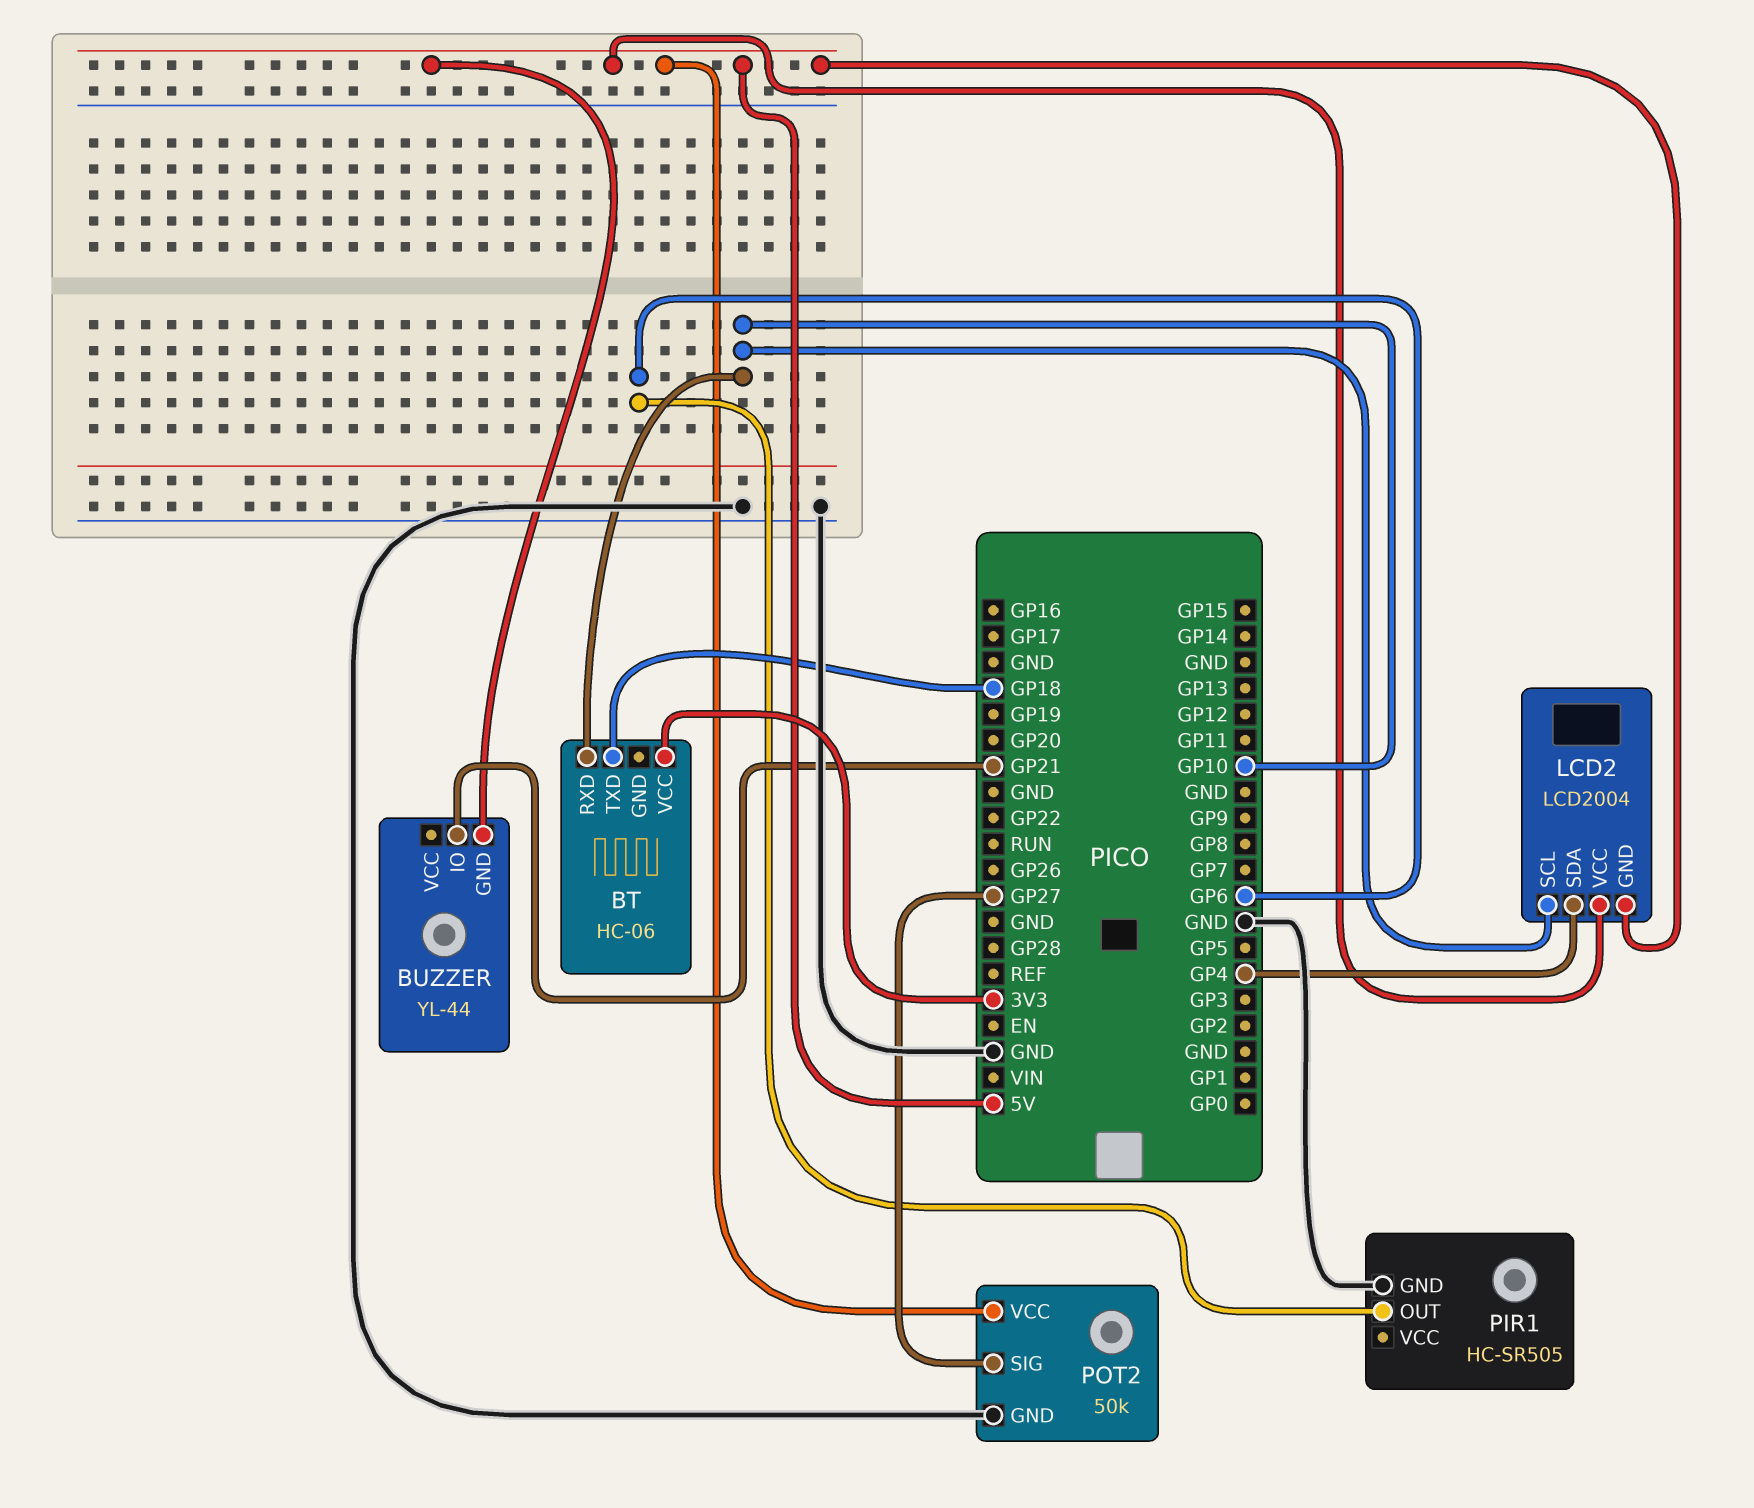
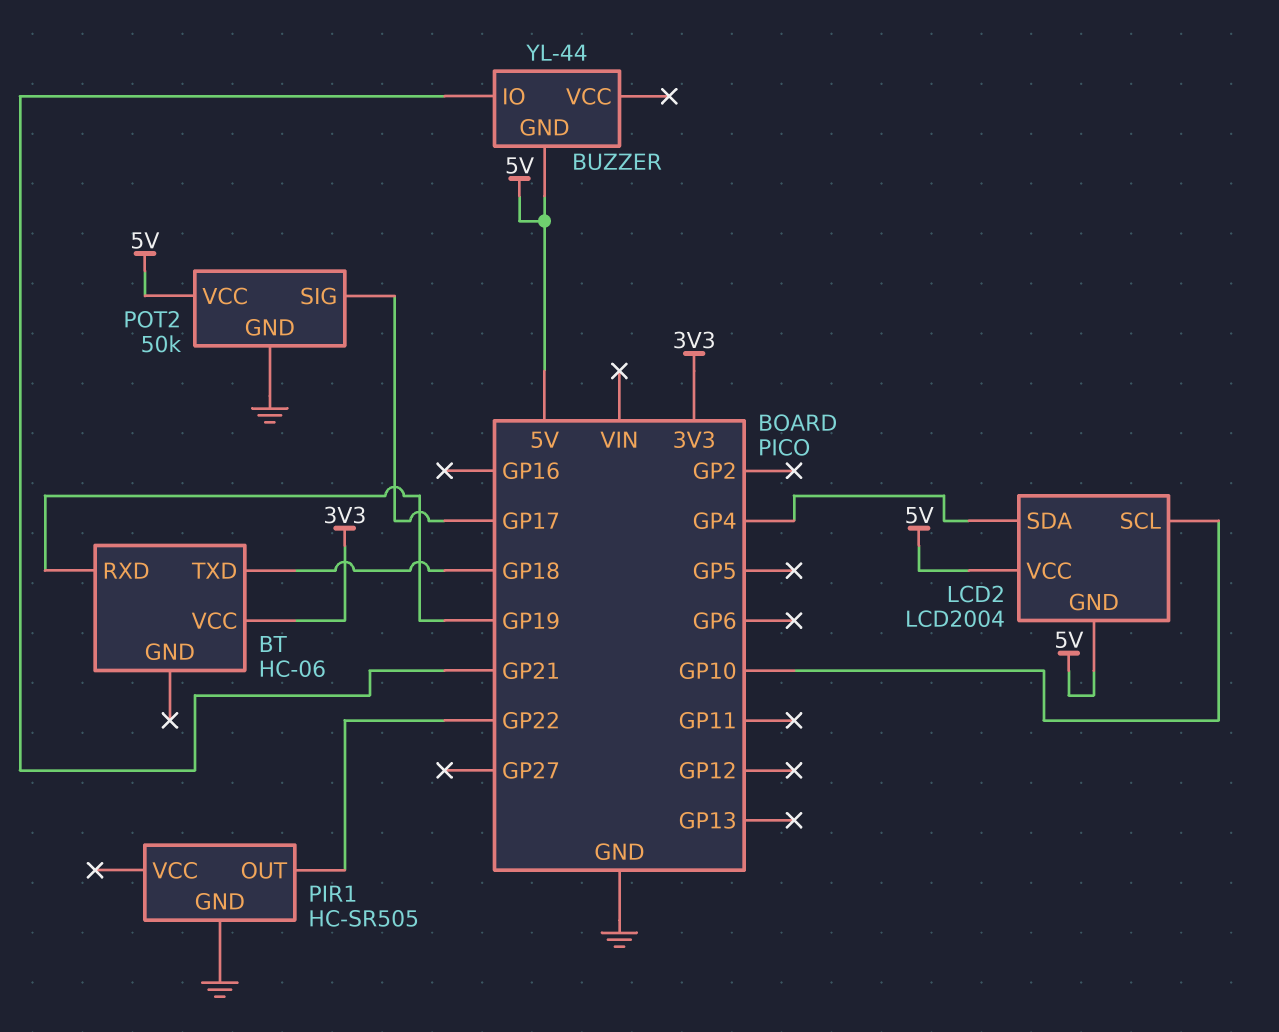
BT pin RXD: GP10 -> GP19
PIR1 pin OUT: GP6 -> GP22
POT2 pin SIG: GP27 -> GP17

